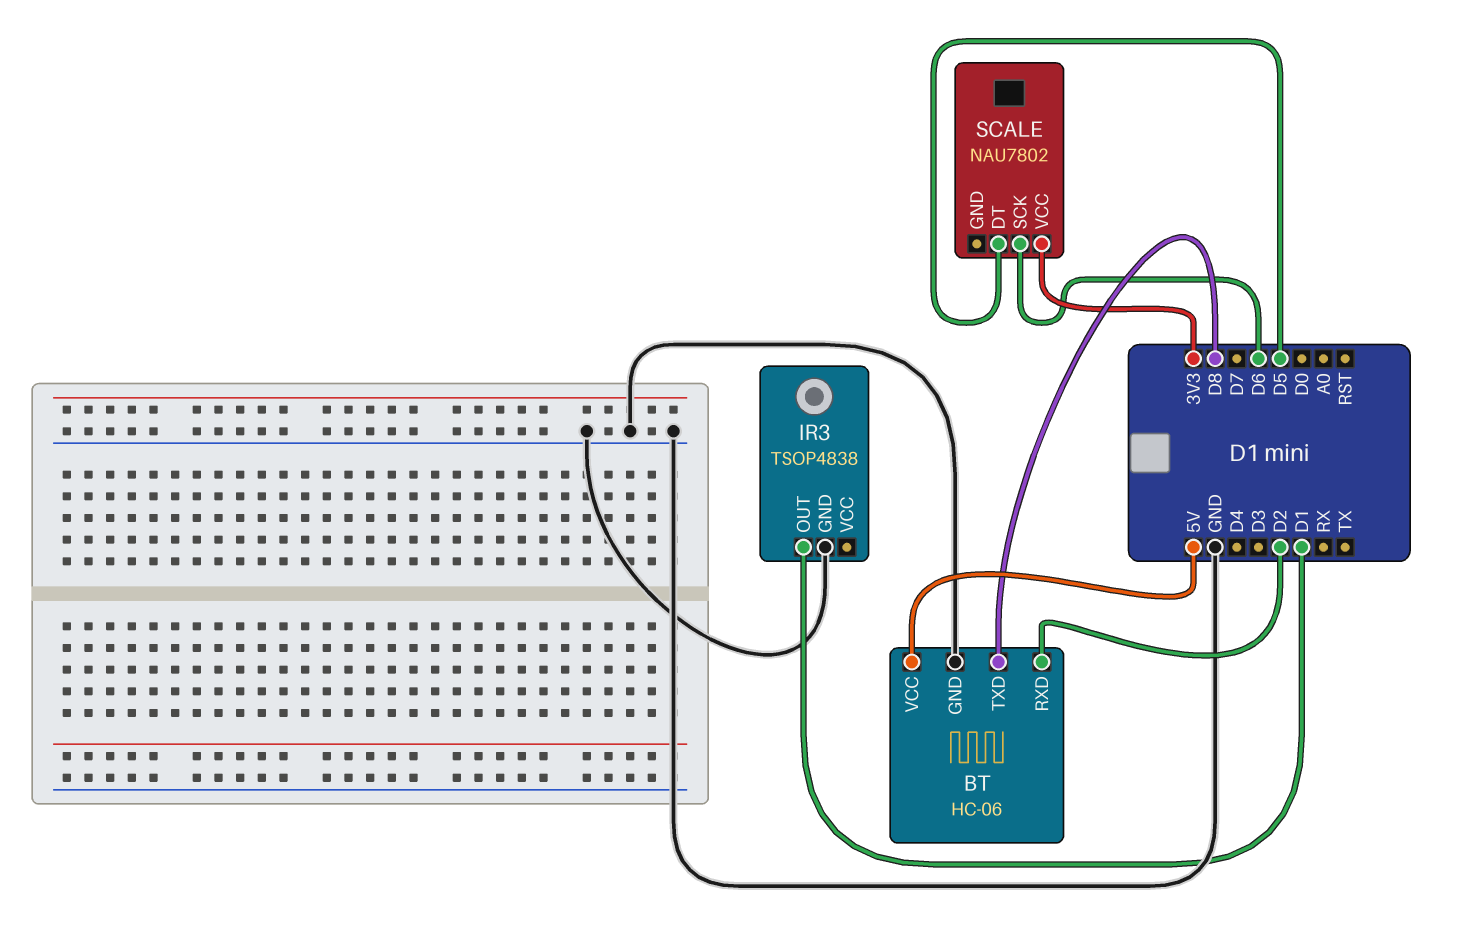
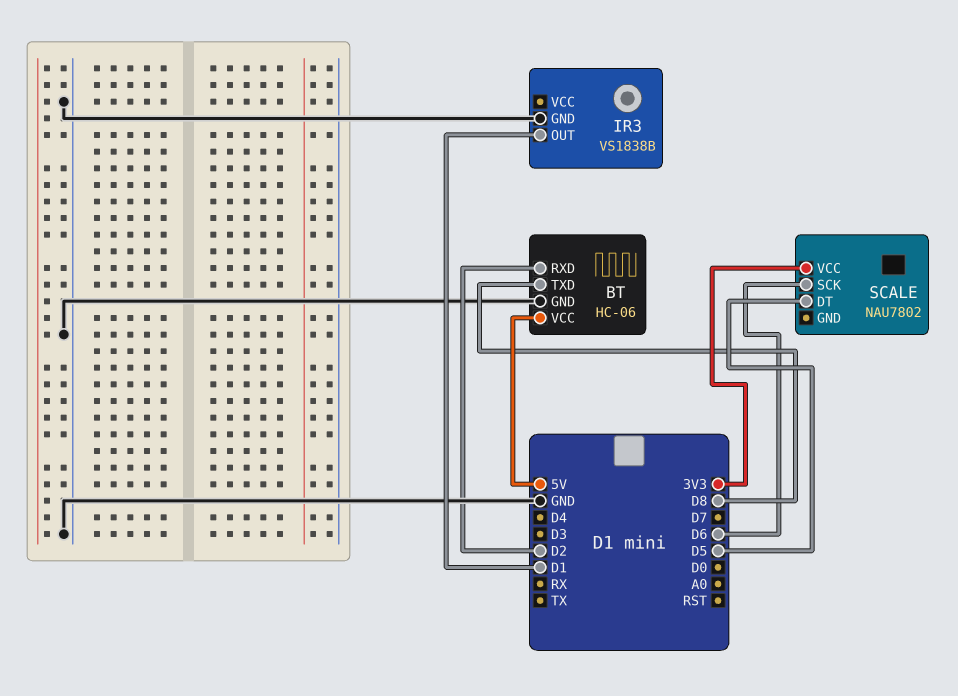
IR3: TSOP4838 -> VS1838B

